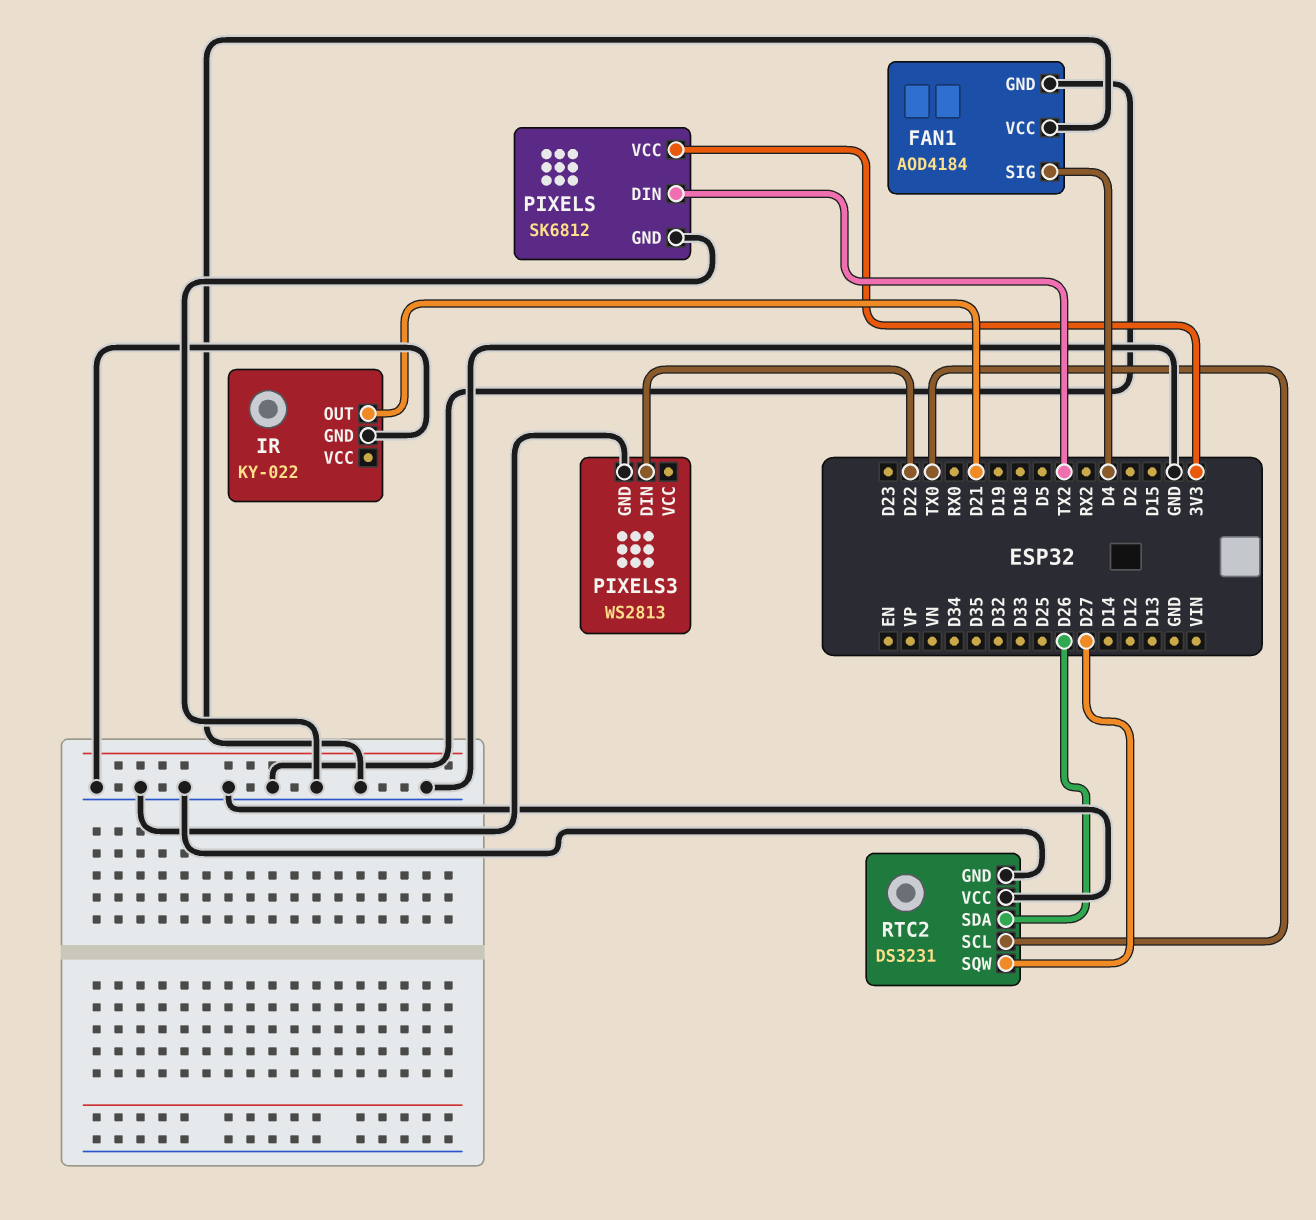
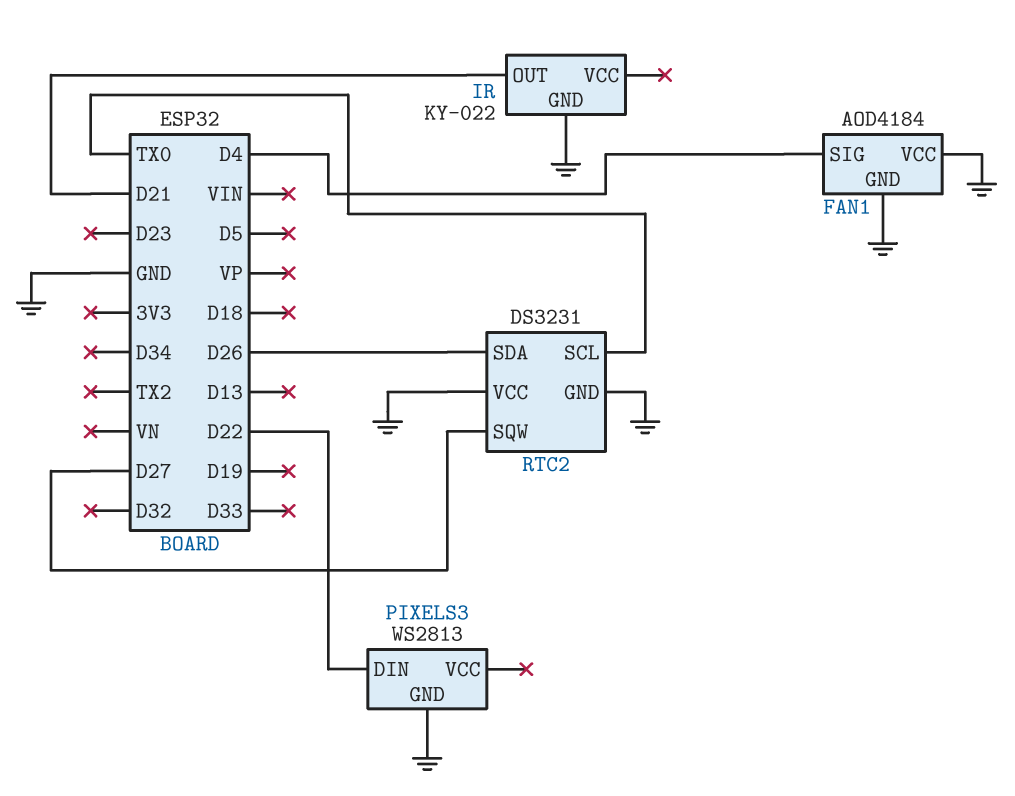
PIXELS: SK6812 -> none
PIXELS pin DIN: TX2 -> none
PIXELS pin GND: GND -> none
PIXELS pin VCC: 3V3 -> none

